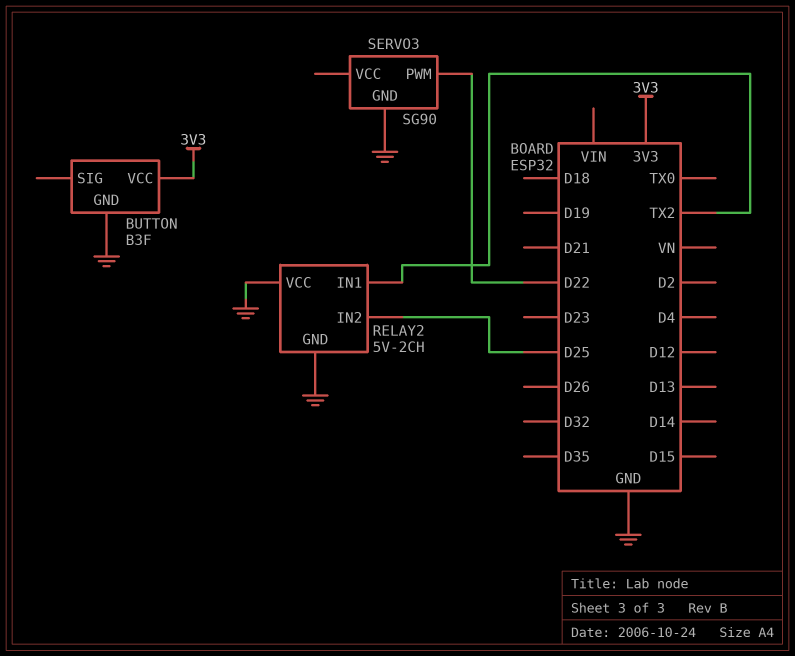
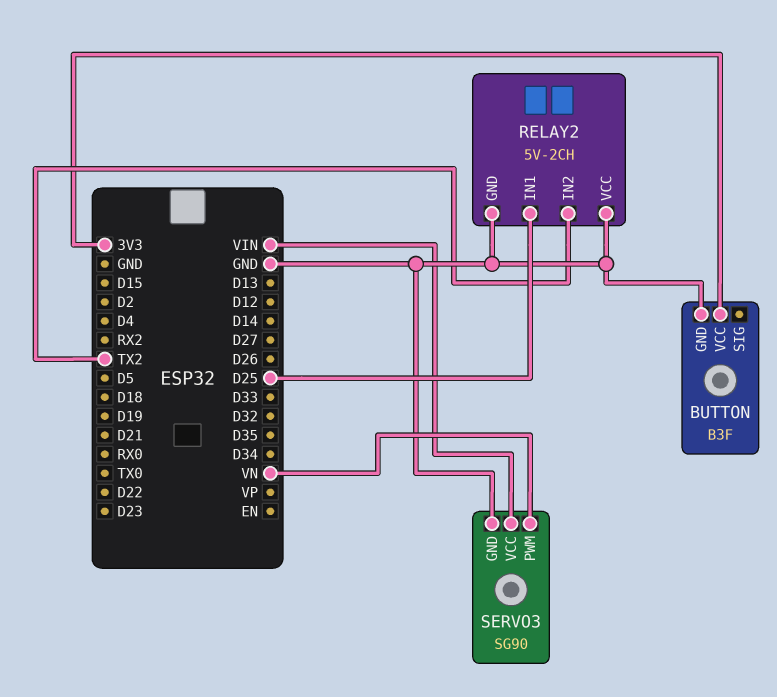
RELAY2 pin IN1: TX2 -> D25
RELAY2 pin IN2: D25 -> TX2
SERVO3 pin PWM: D22 -> VN
SERVO3 pin VCC: none -> VIN

